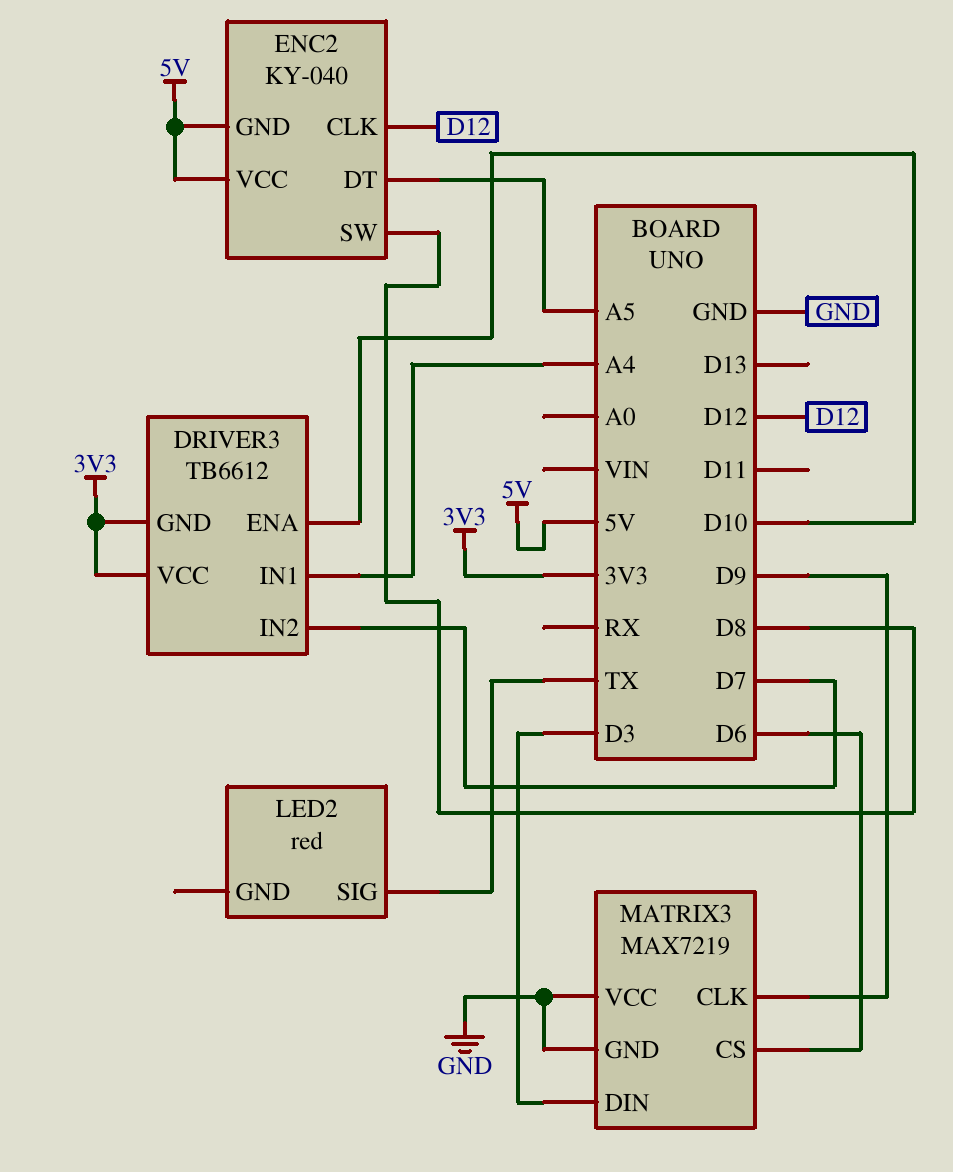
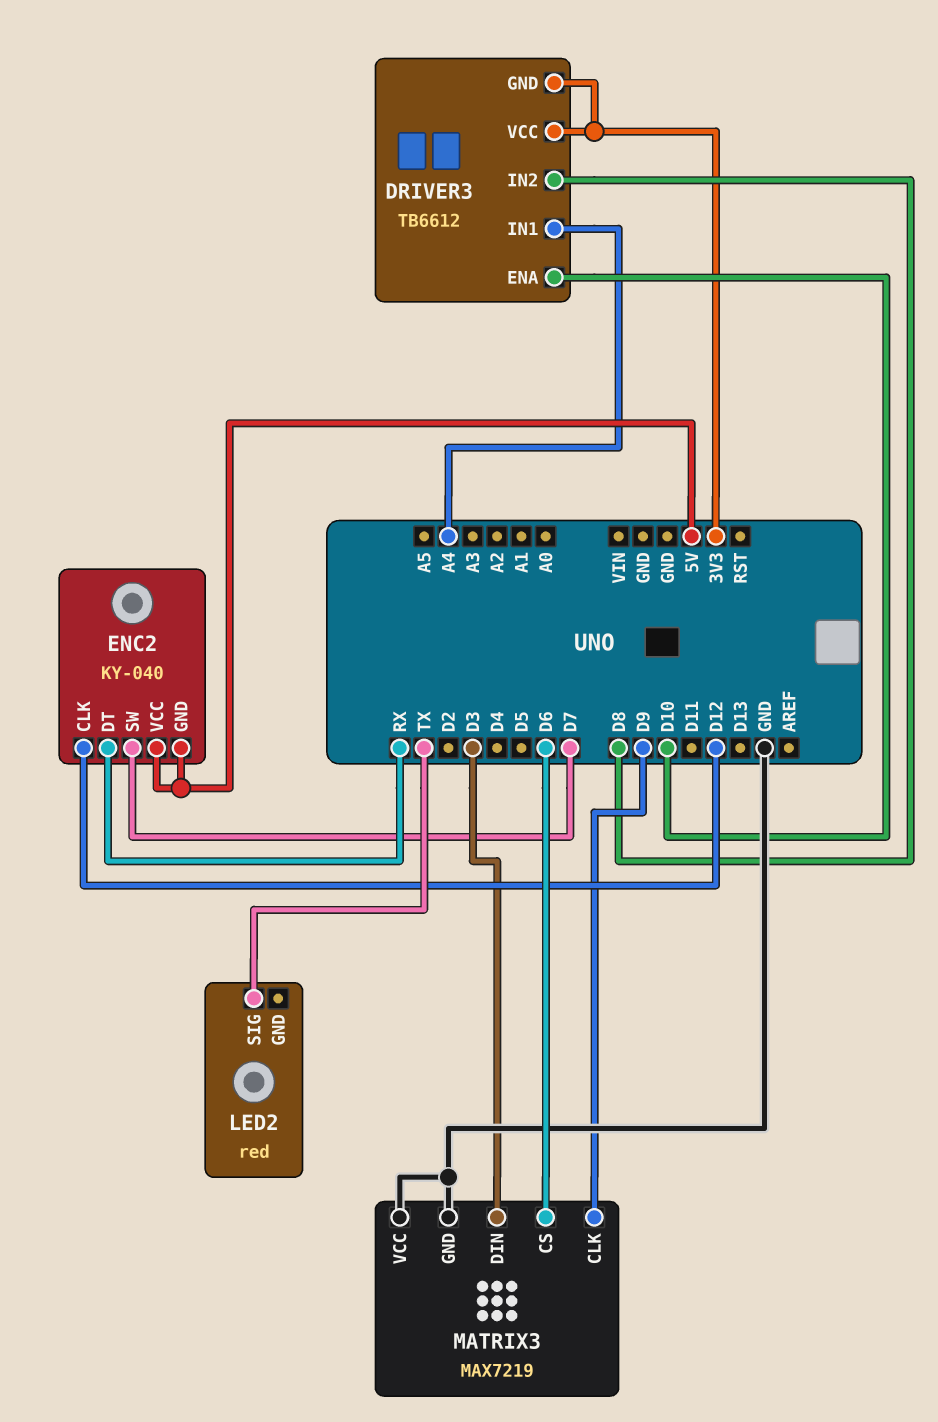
DRIVER3 pin IN2: D7 -> D8
ENC2 pin DT: A5 -> RX
ENC2 pin SW: D8 -> D7

